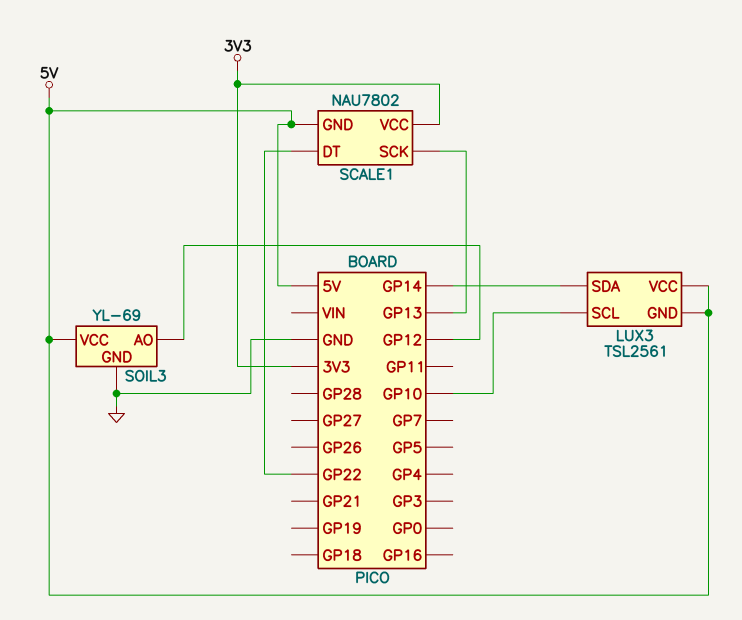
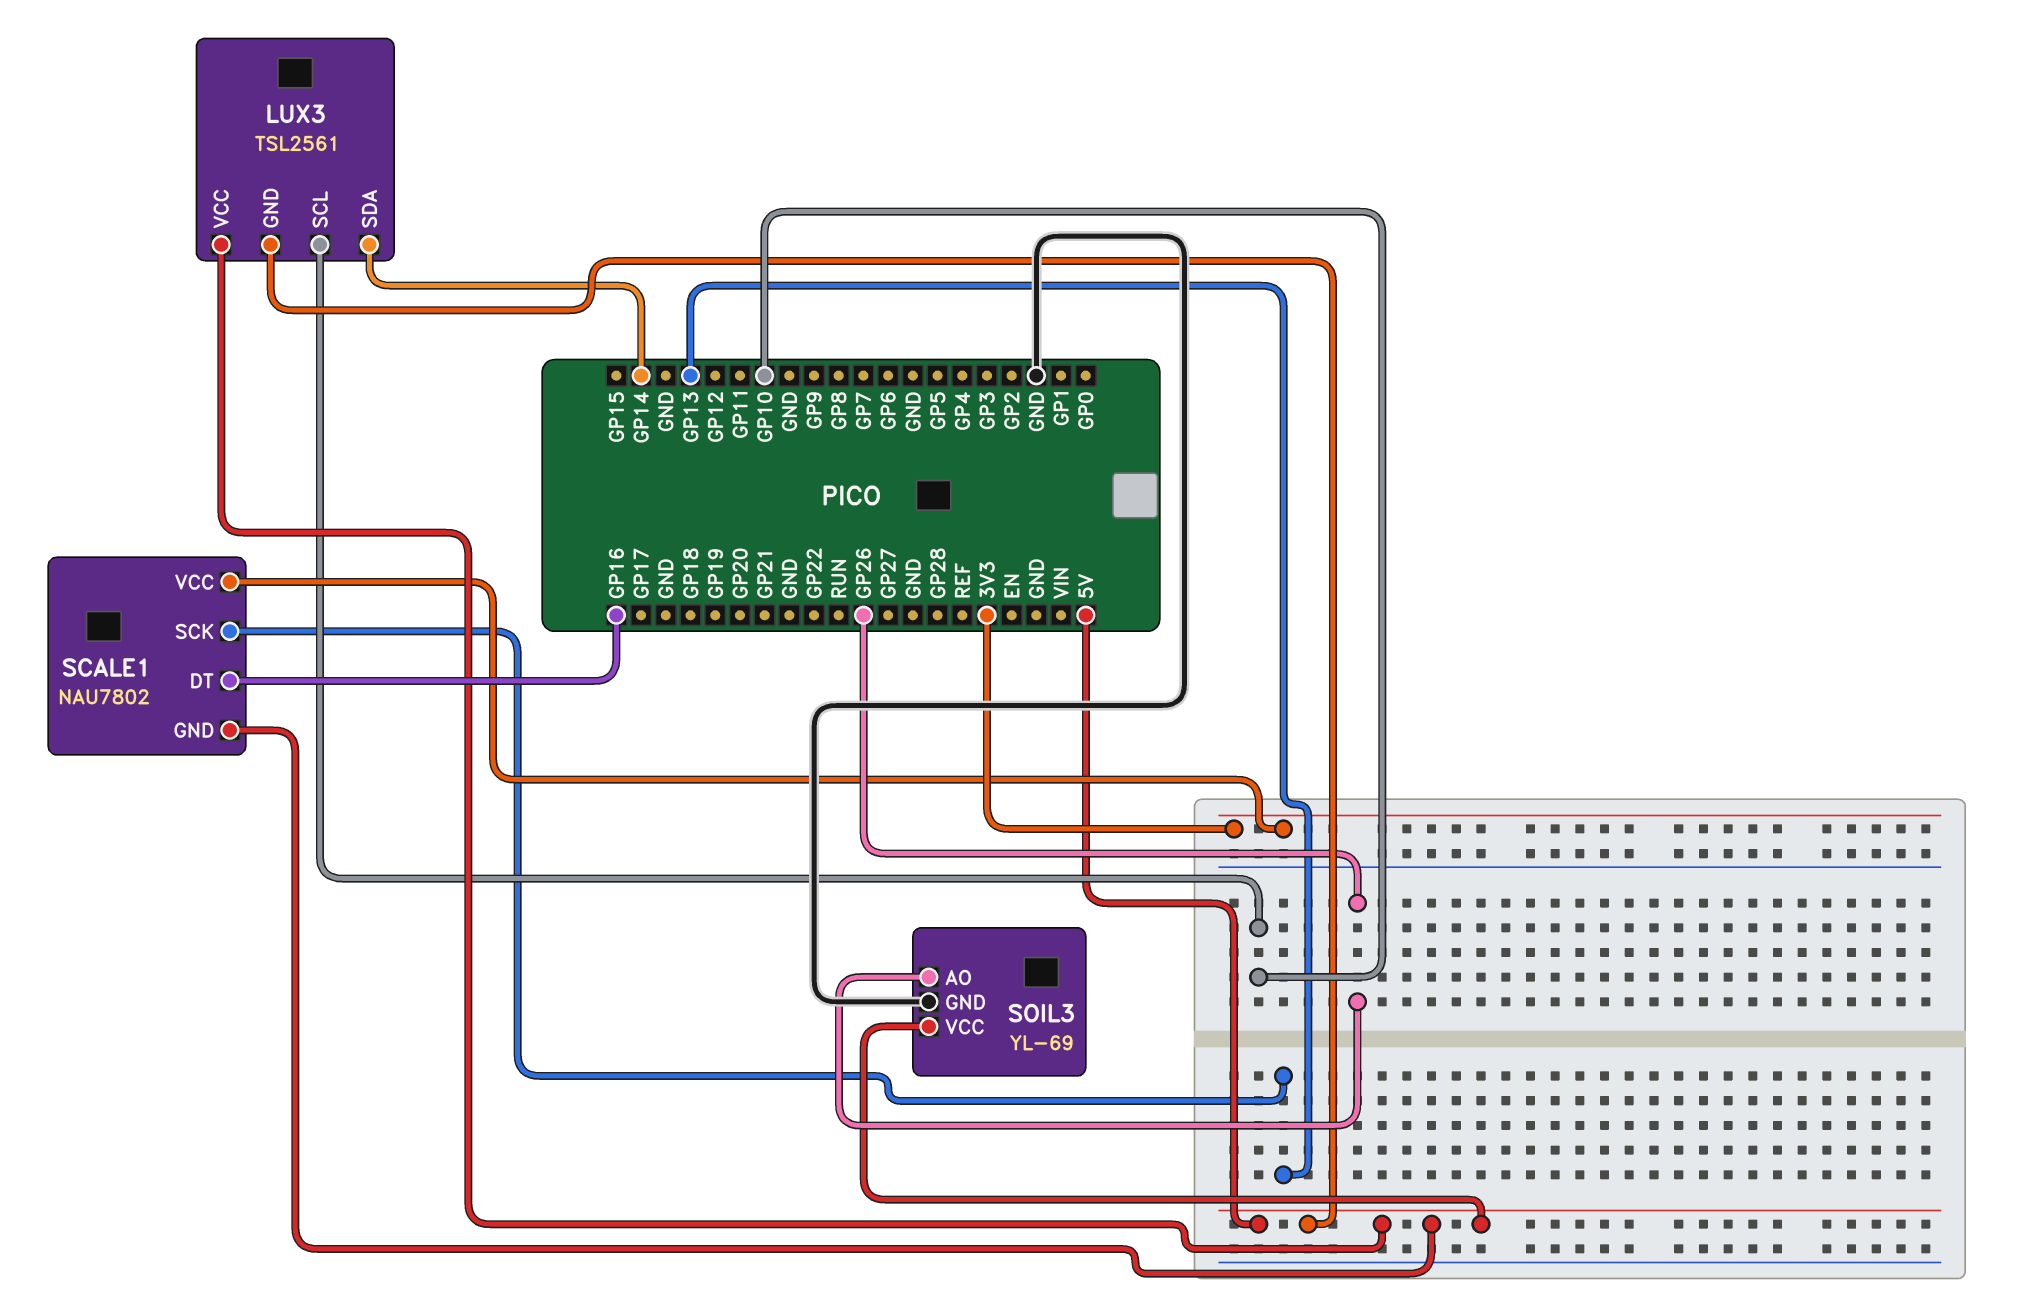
SCALE1 pin DT: GP22 -> GP16
SOIL3 pin AO: GP12 -> GP26

